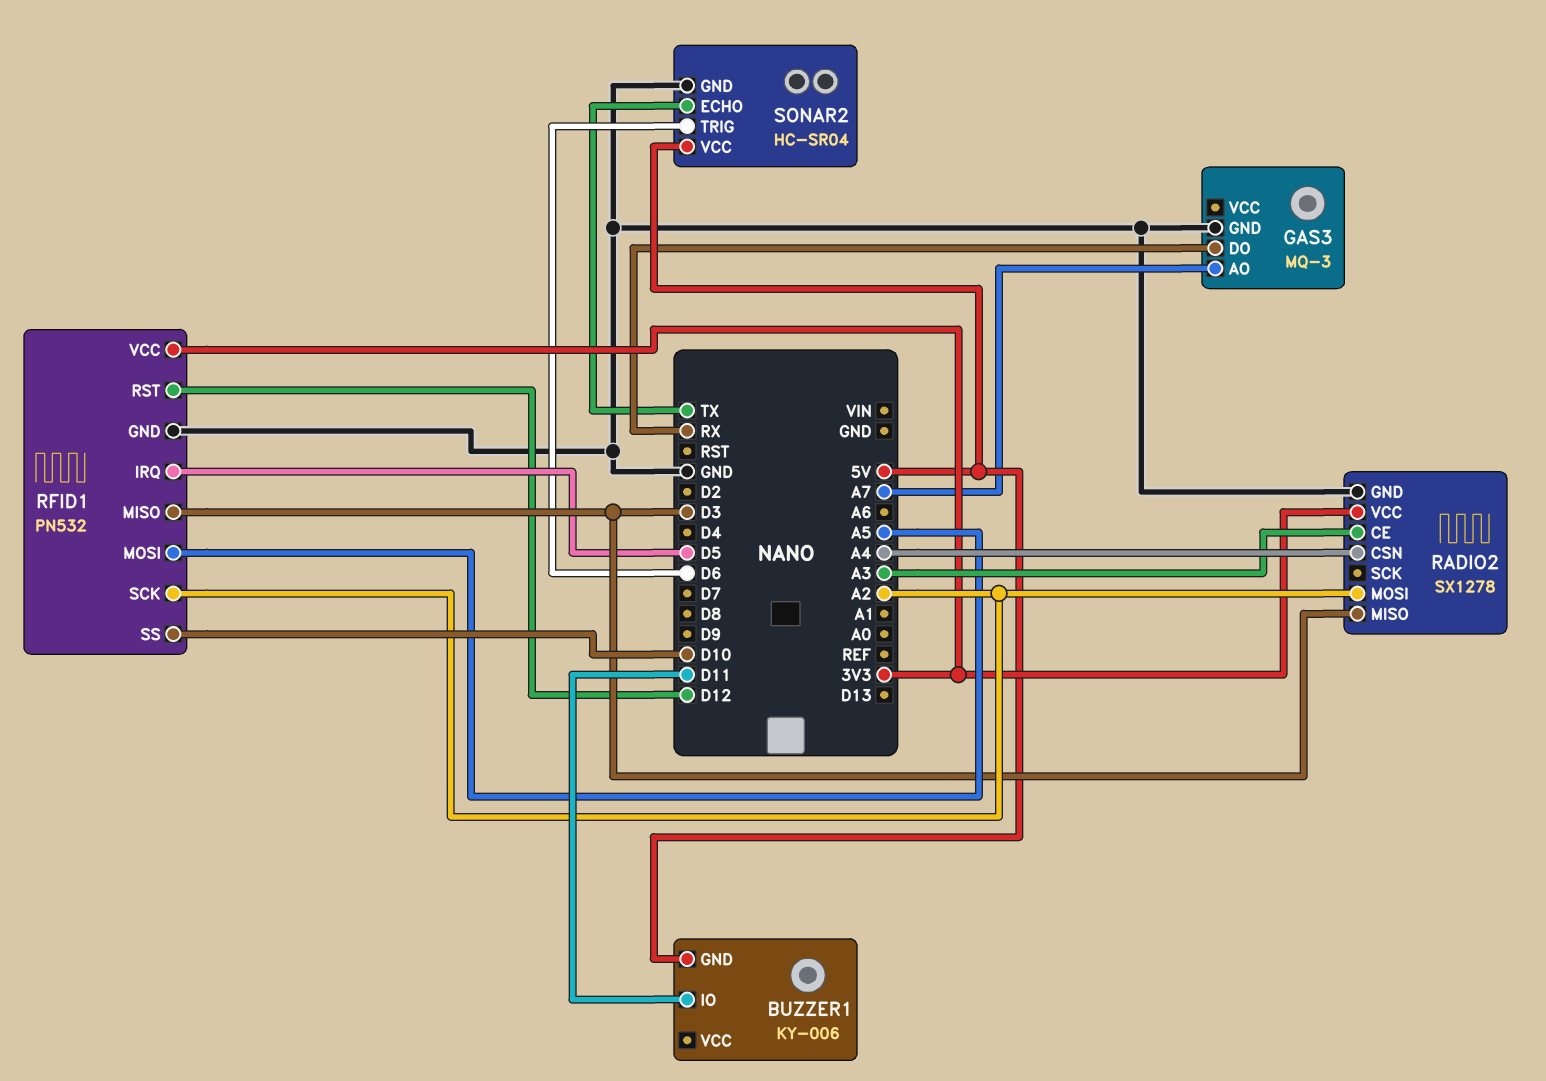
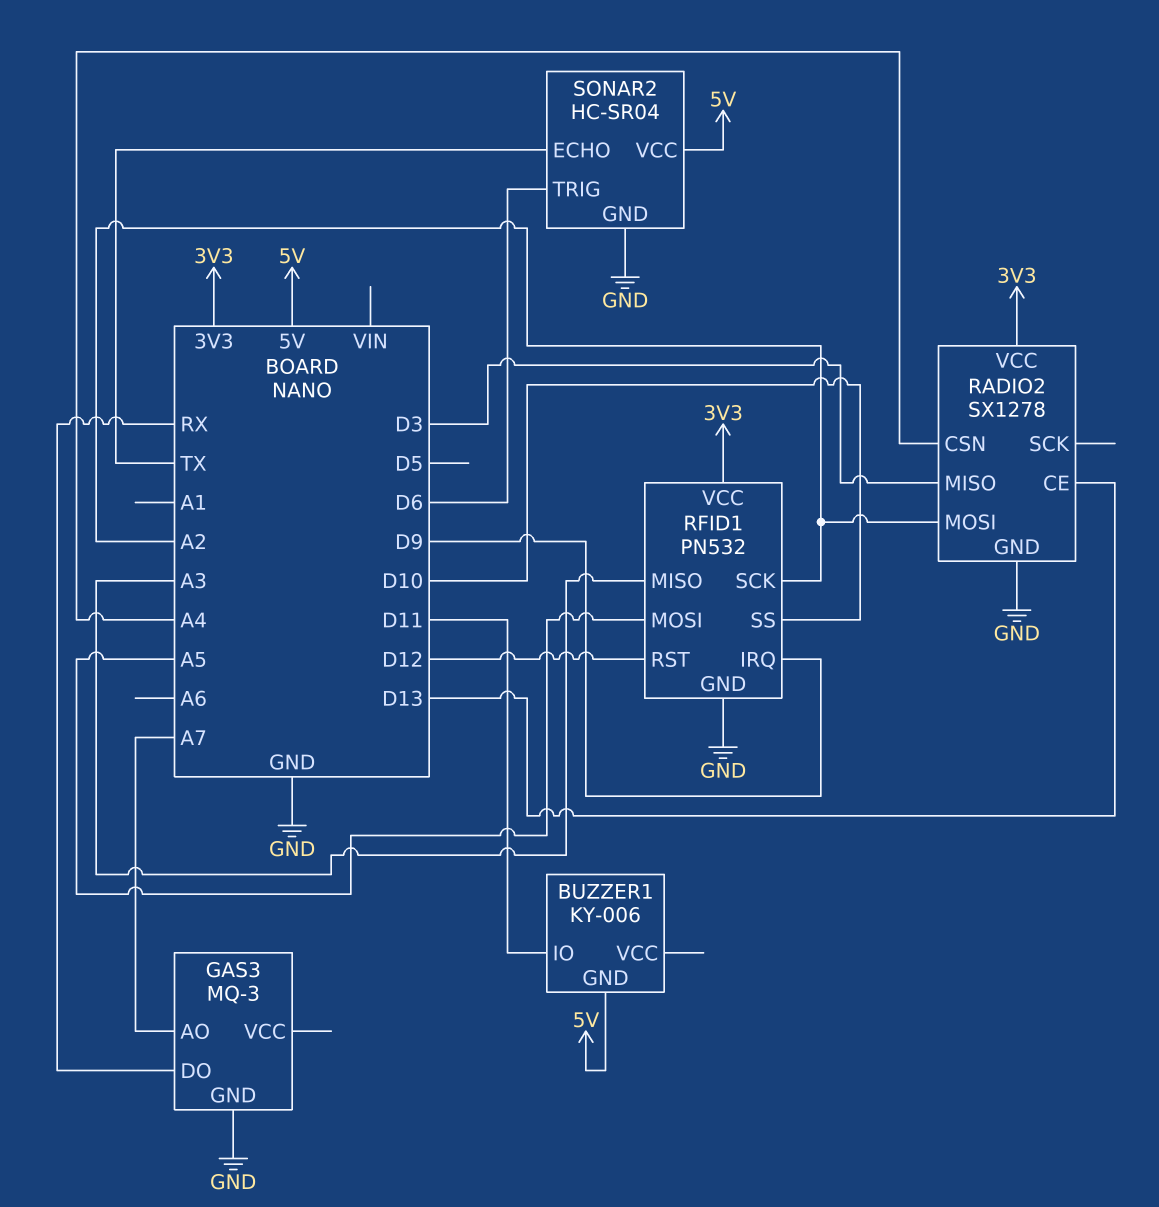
RADIO2 pin CE: A3 -> D13
RFID1 pin IRQ: D5 -> D9
RFID1 pin MISO: D3 -> A3

